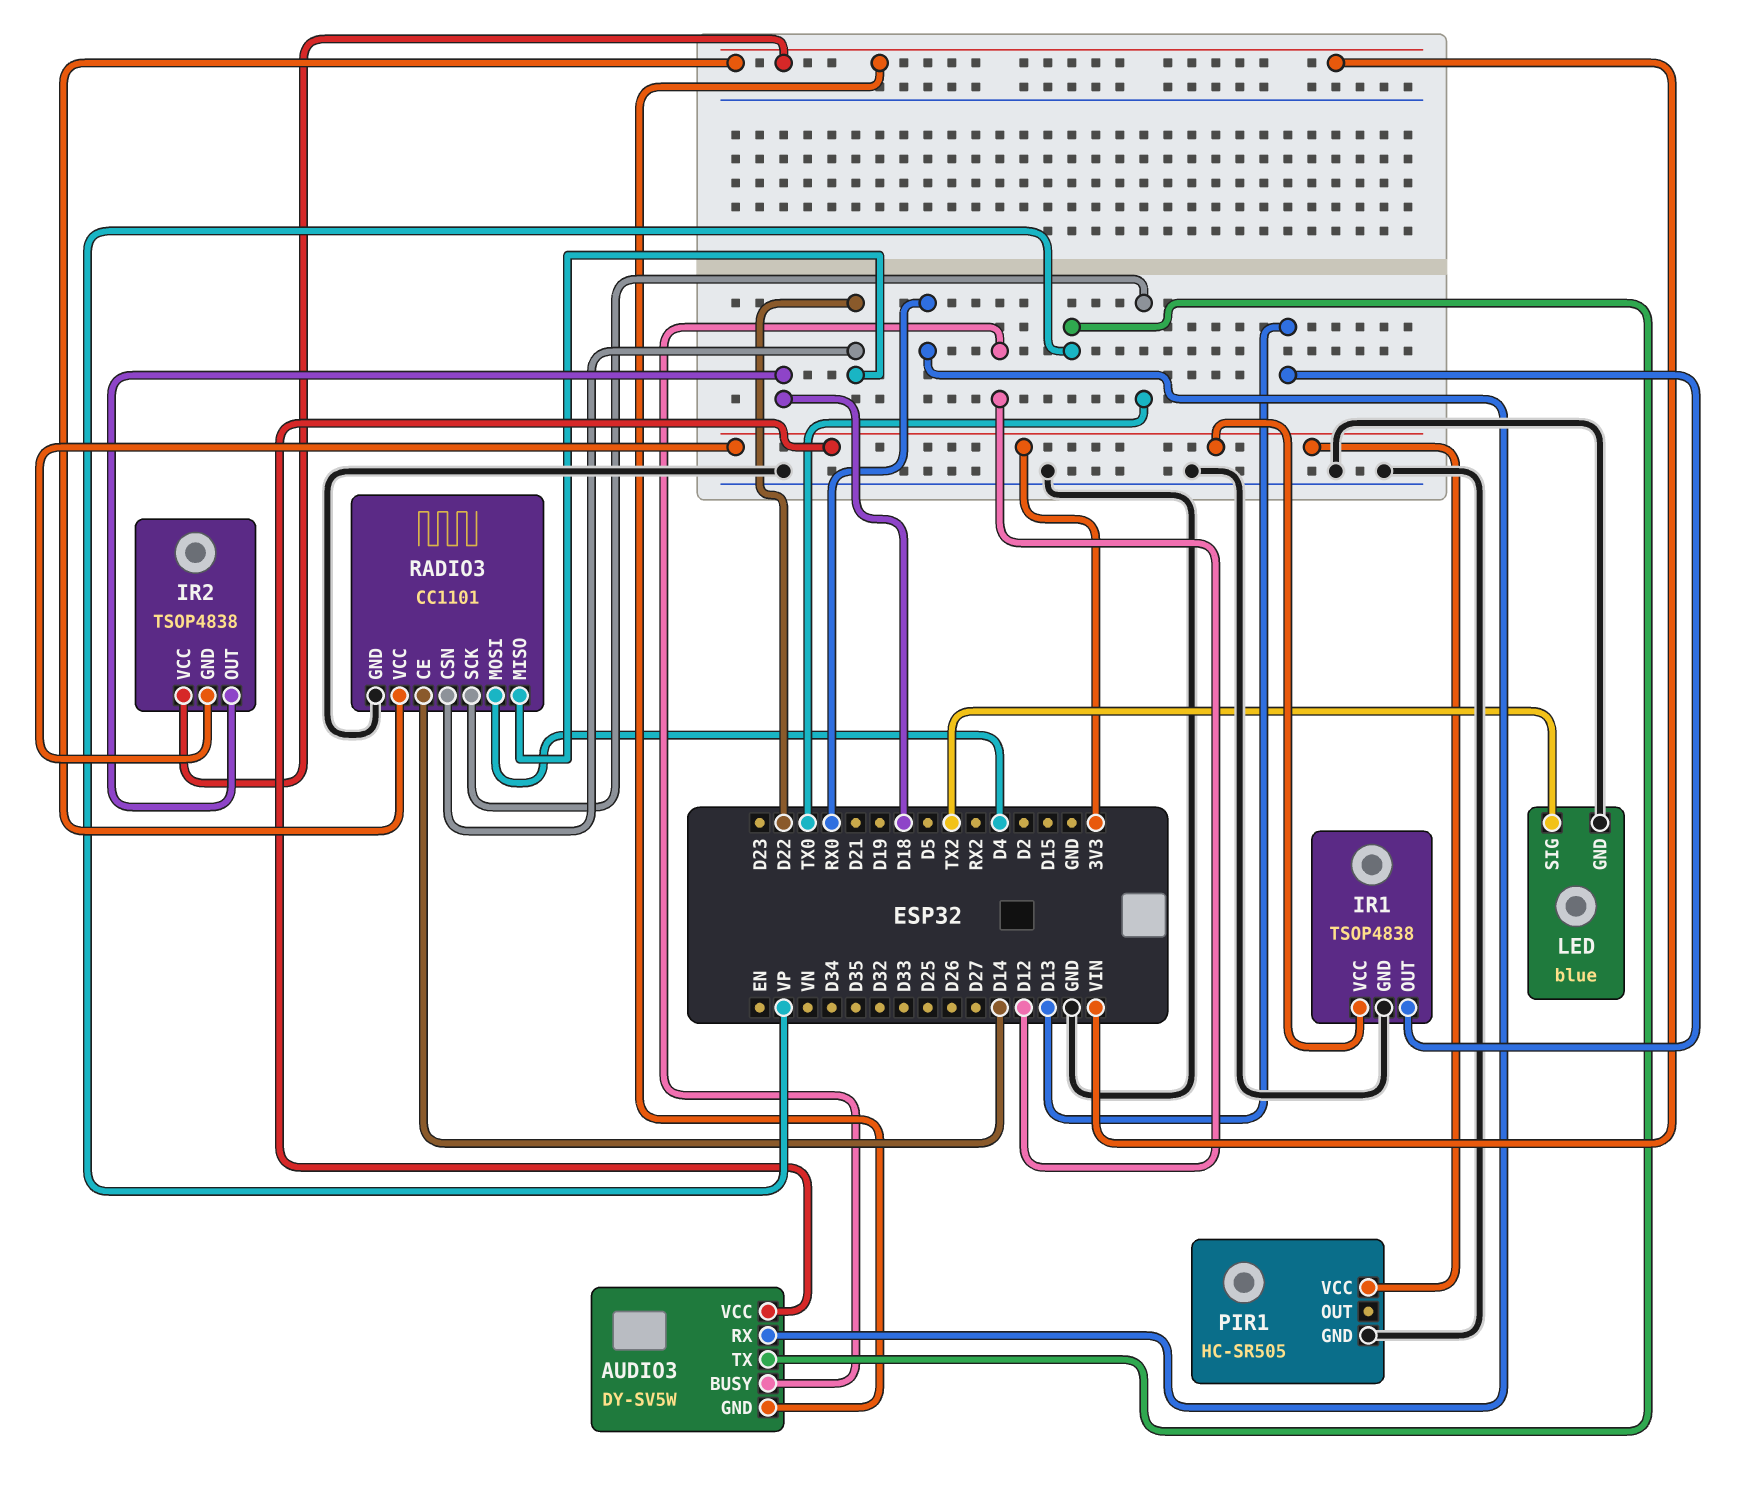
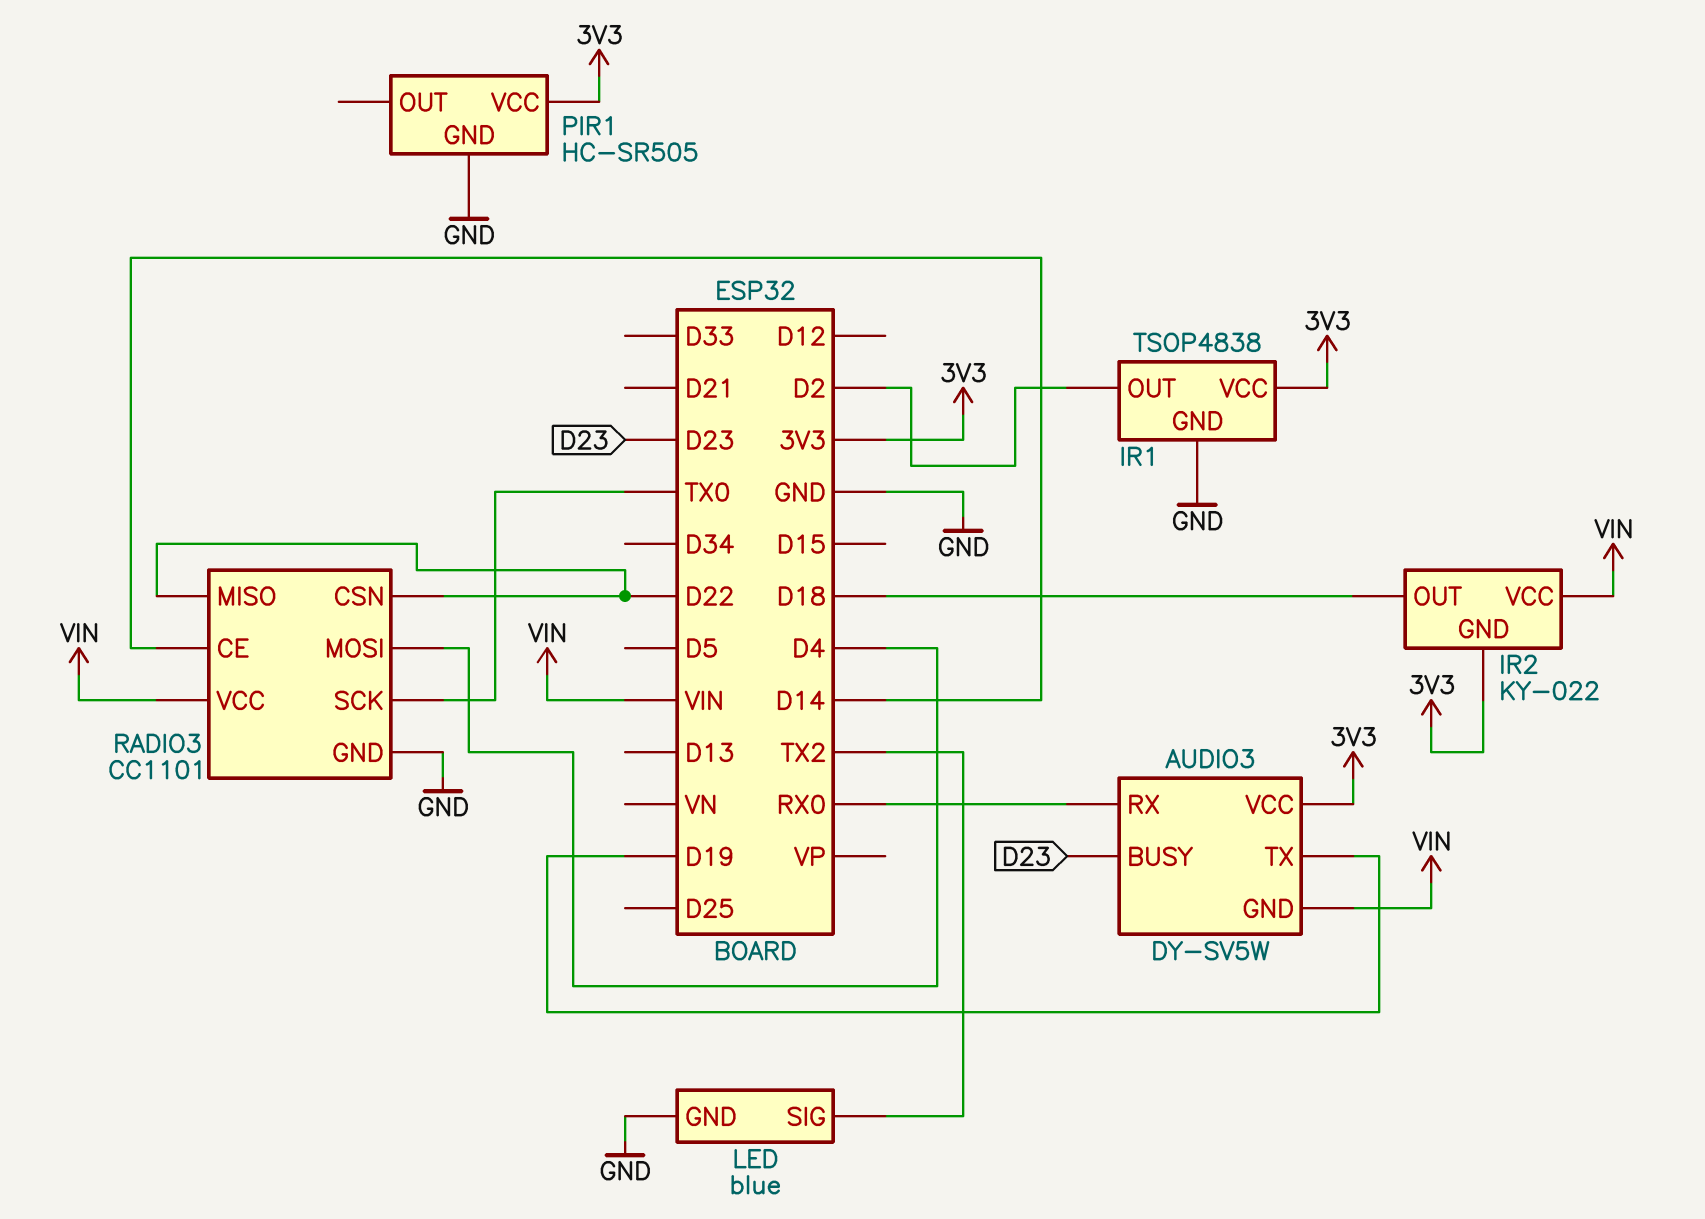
AUDIO3 pin BUSY: D12 -> D23
AUDIO3 pin TX: VP -> D19
IR1 pin OUT: D13 -> D2
IR2: TSOP4838 -> KY-022

